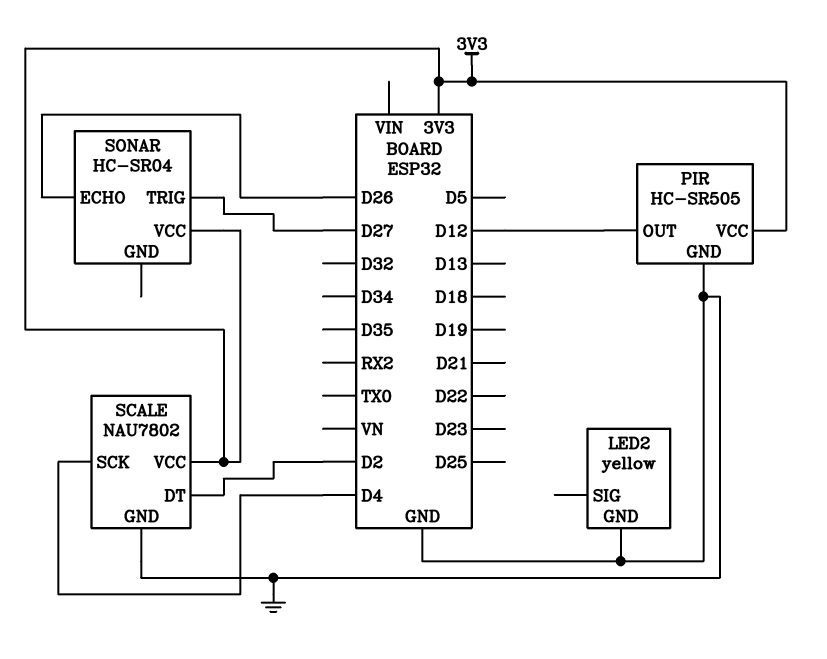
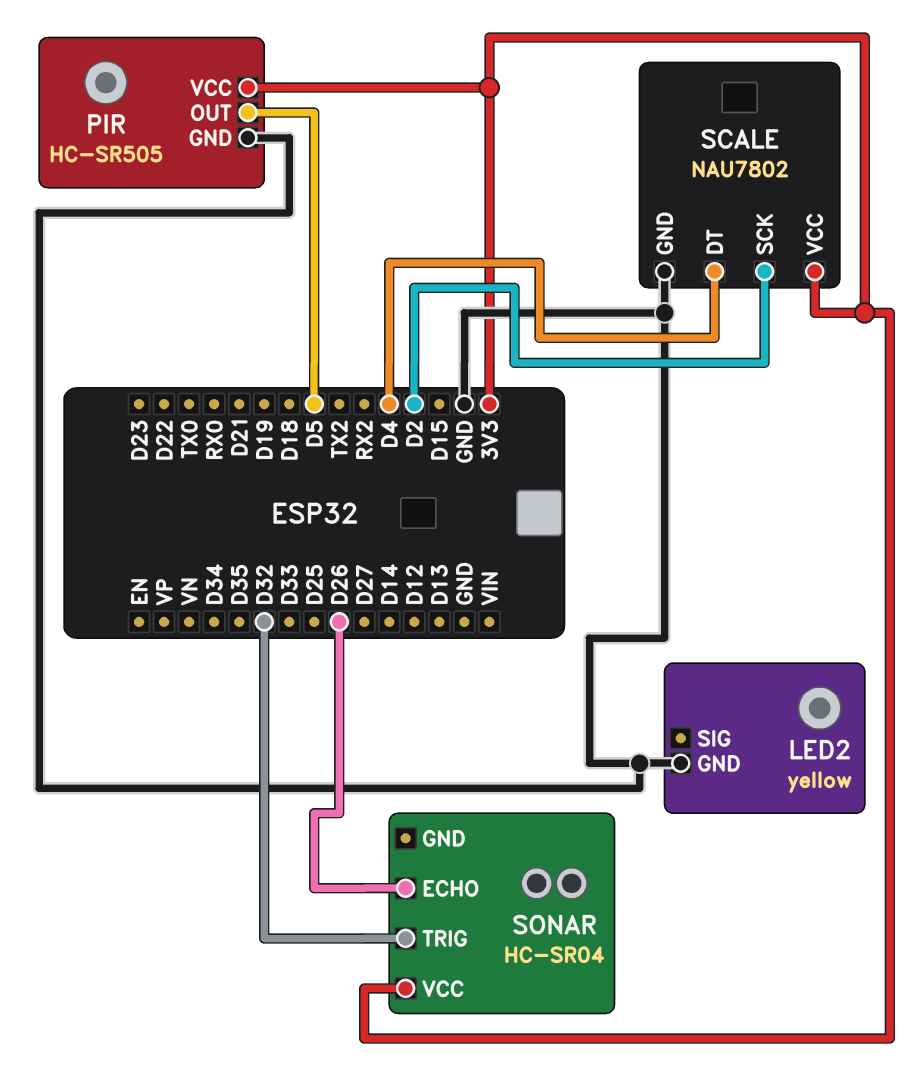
PIR pin OUT: D12 -> D5
SCALE pin DT: D2 -> D4
SCALE pin SCK: D4 -> D2
SONAR pin TRIG: D27 -> D32

